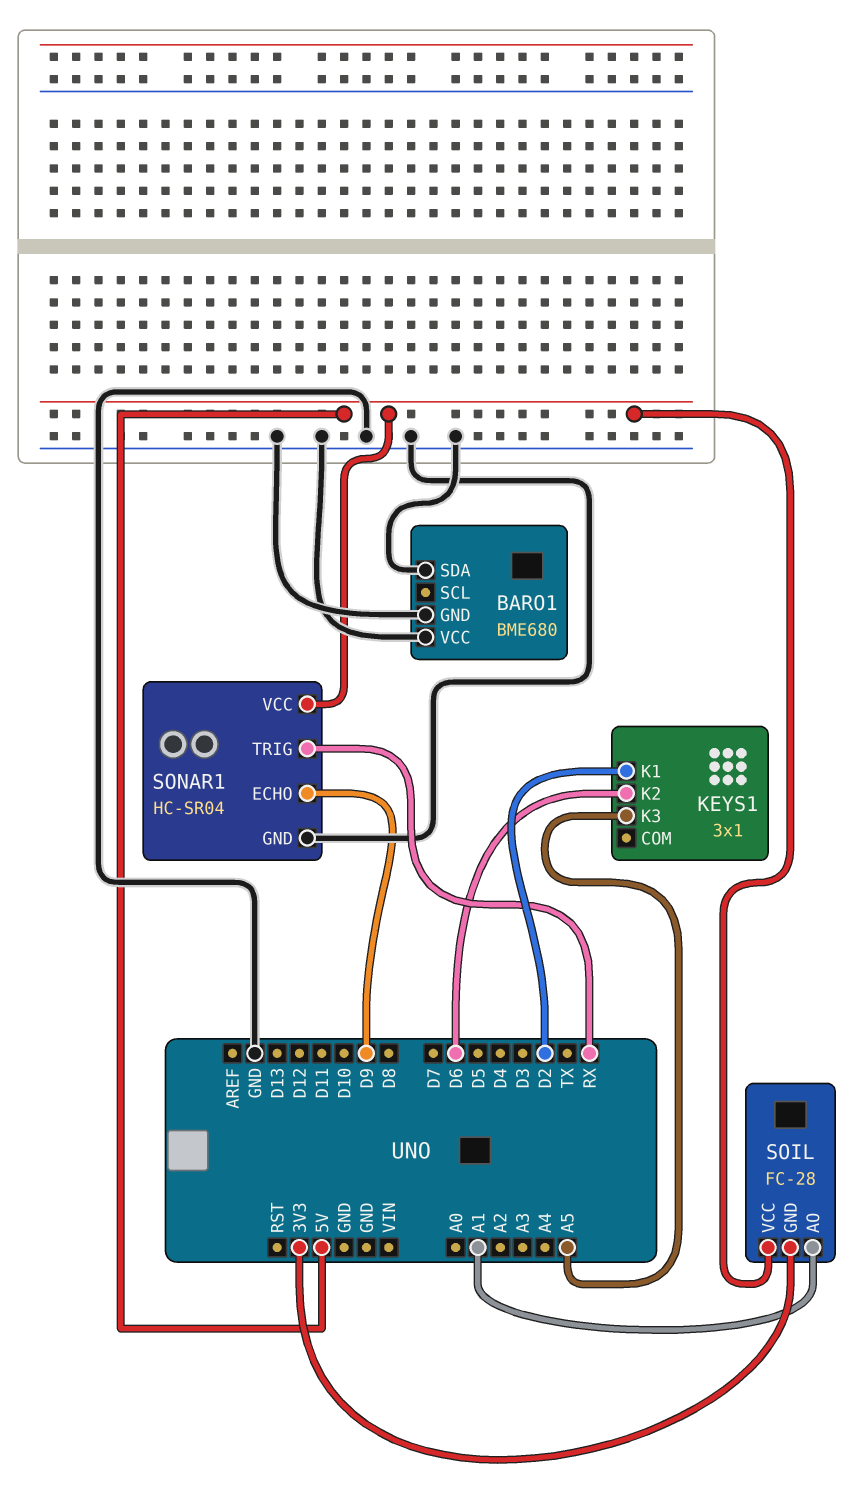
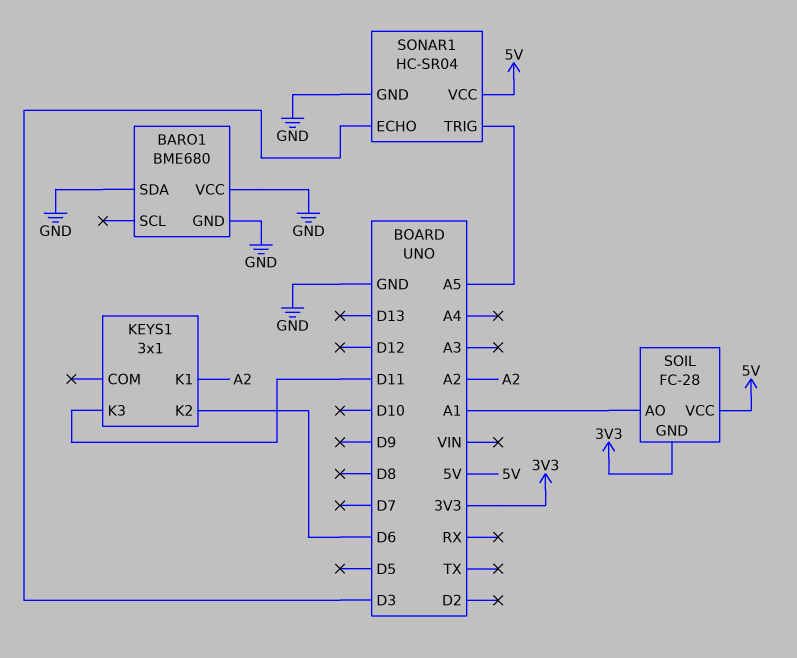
KEYS1 pin K1: D2 -> A2
KEYS1 pin K3: A5 -> D11
SONAR1 pin ECHO: D9 -> D3
SONAR1 pin TRIG: RX -> A5

